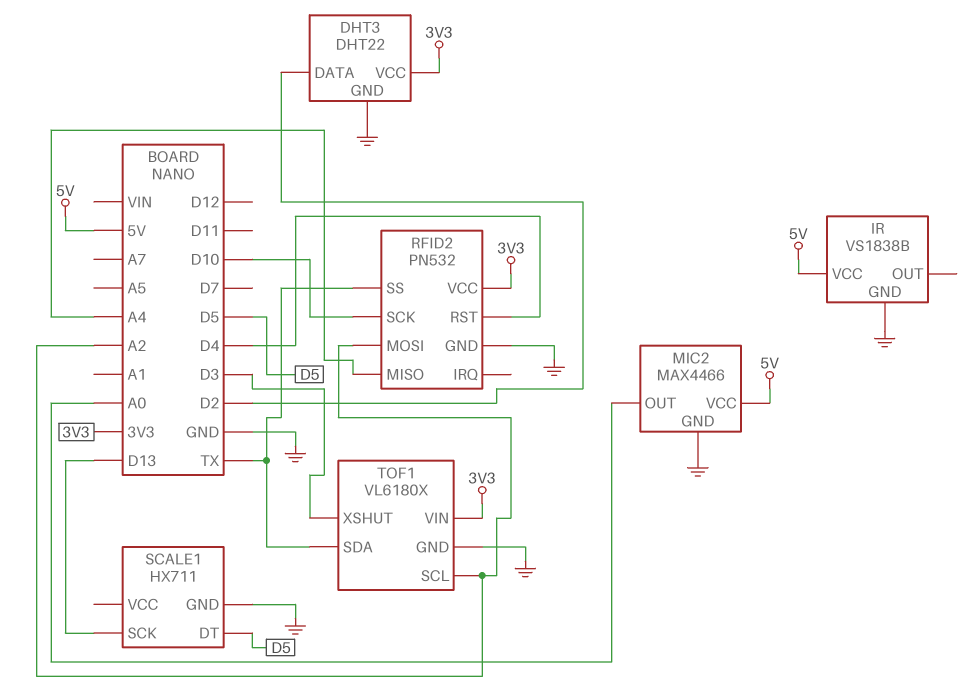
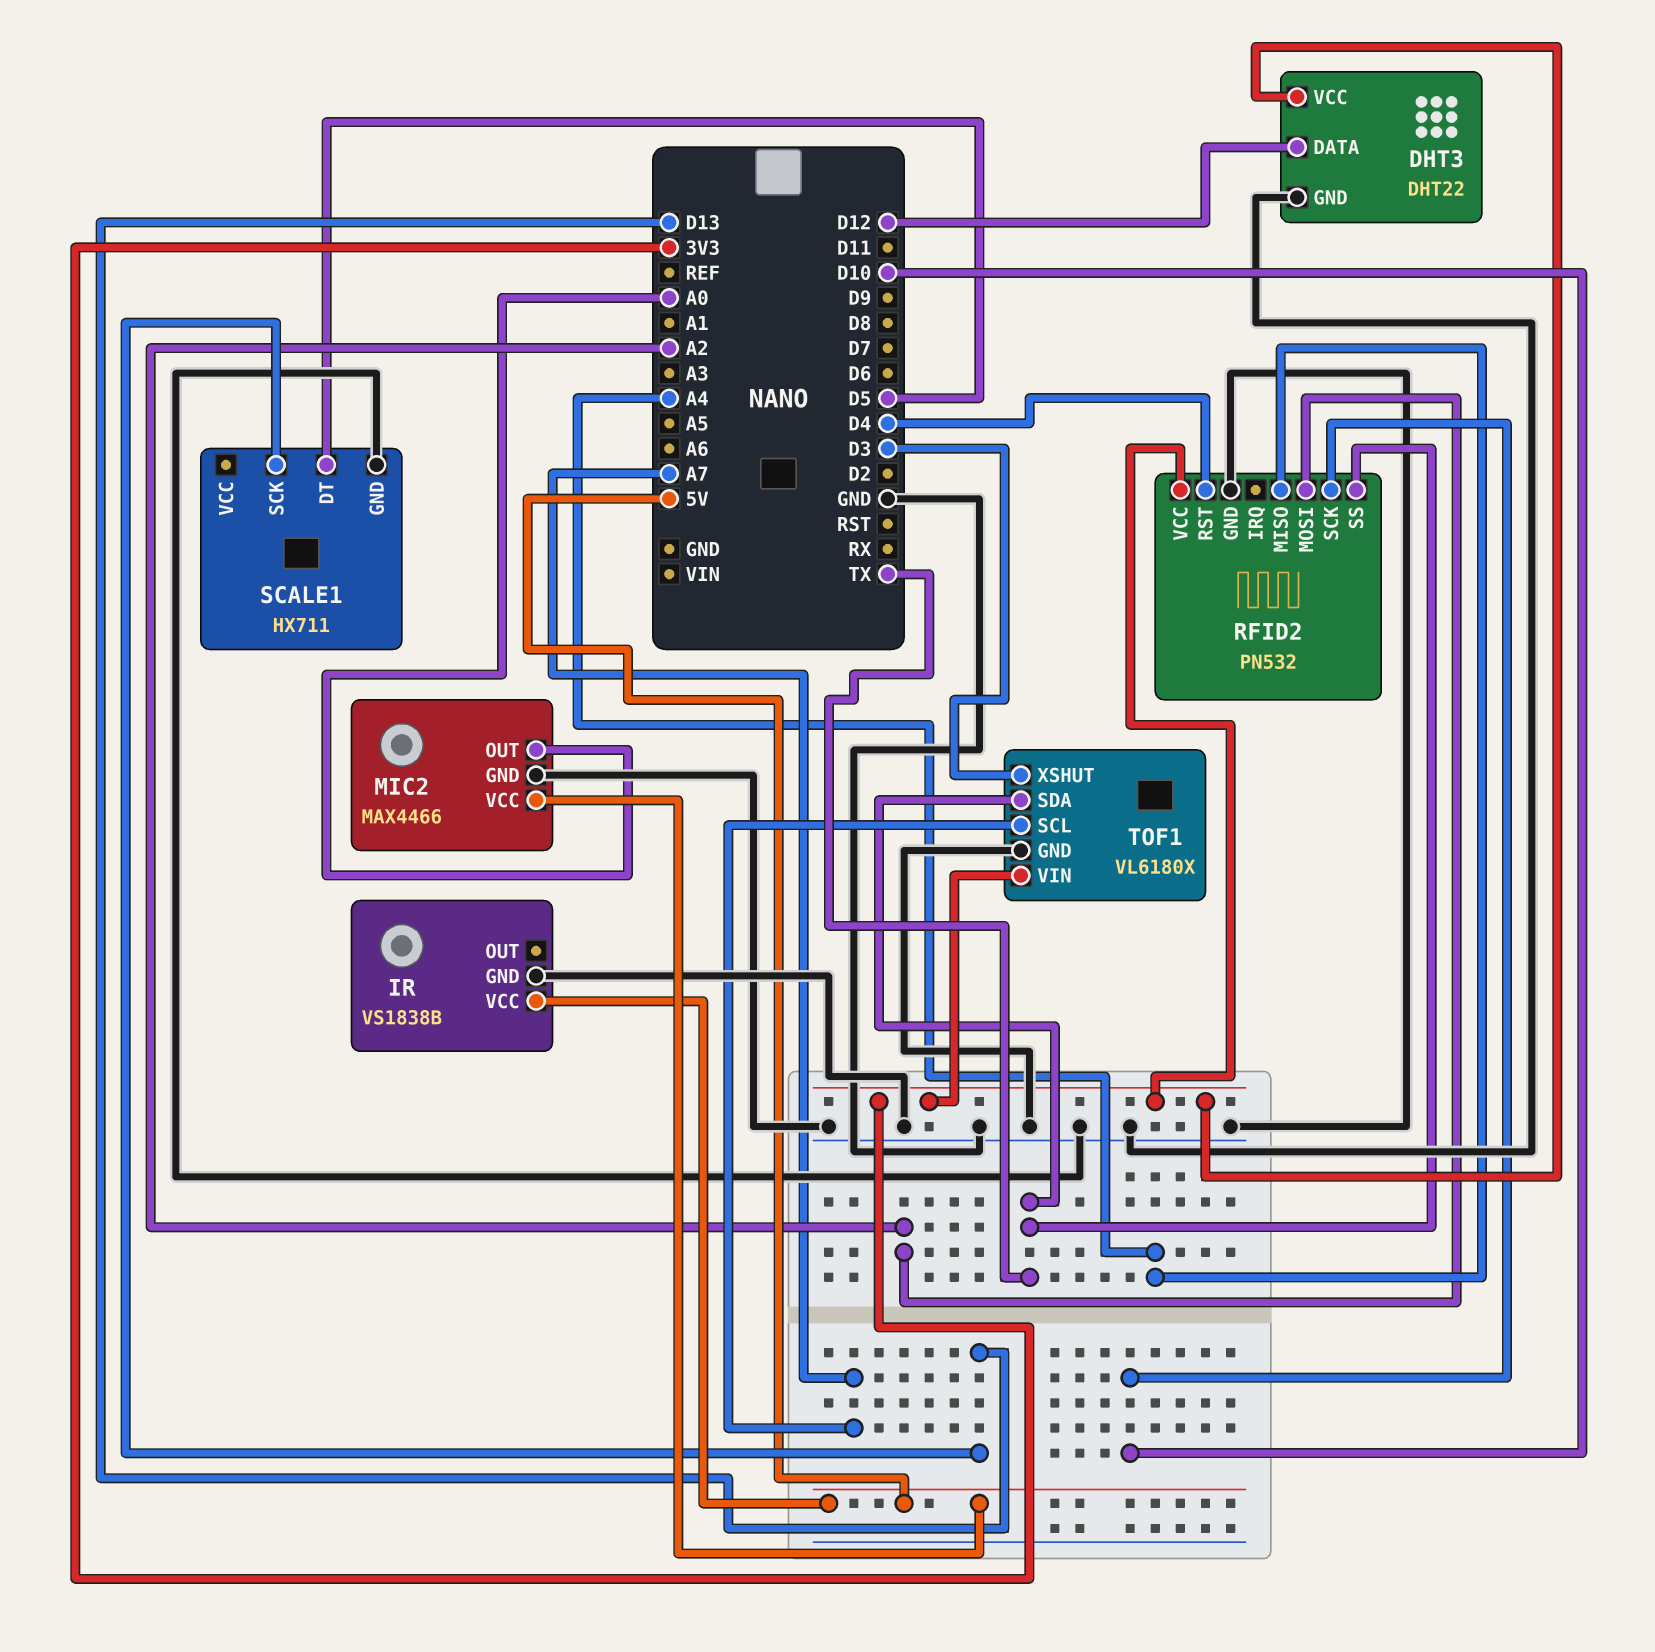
DHT3 pin DATA: D2 -> D12
TOF1 pin SCL: A2 -> A7

